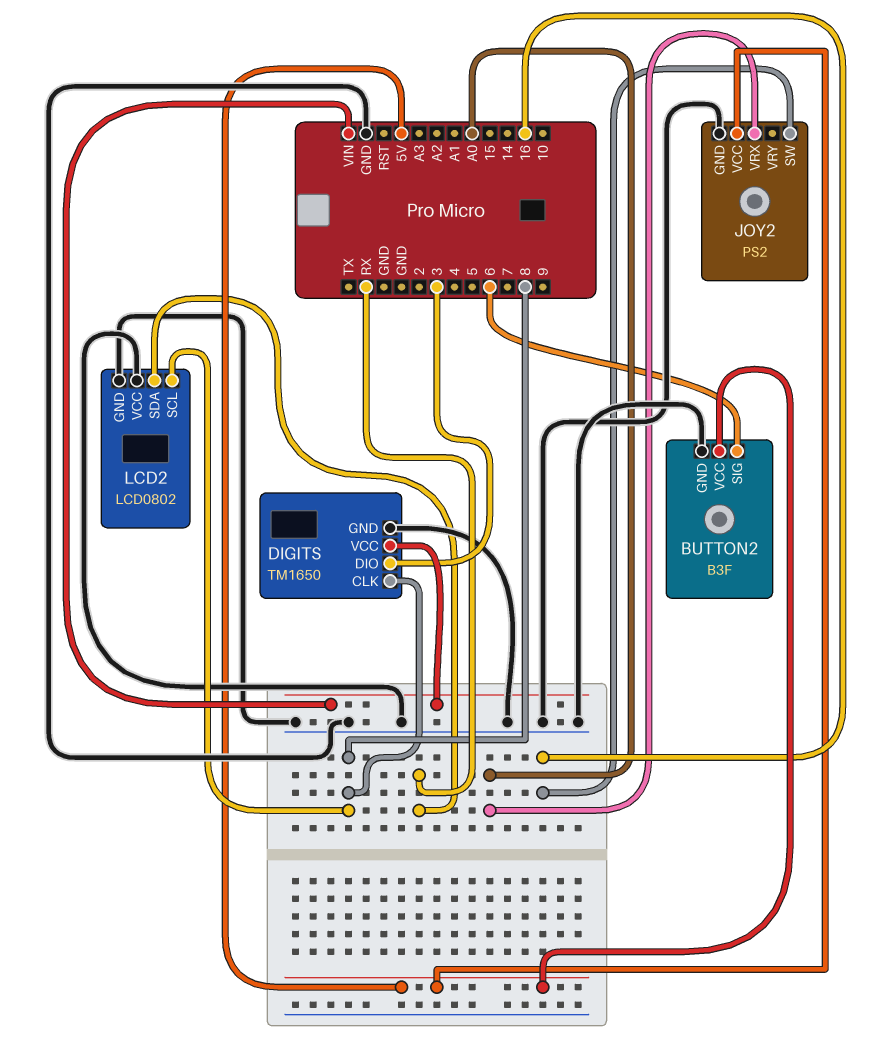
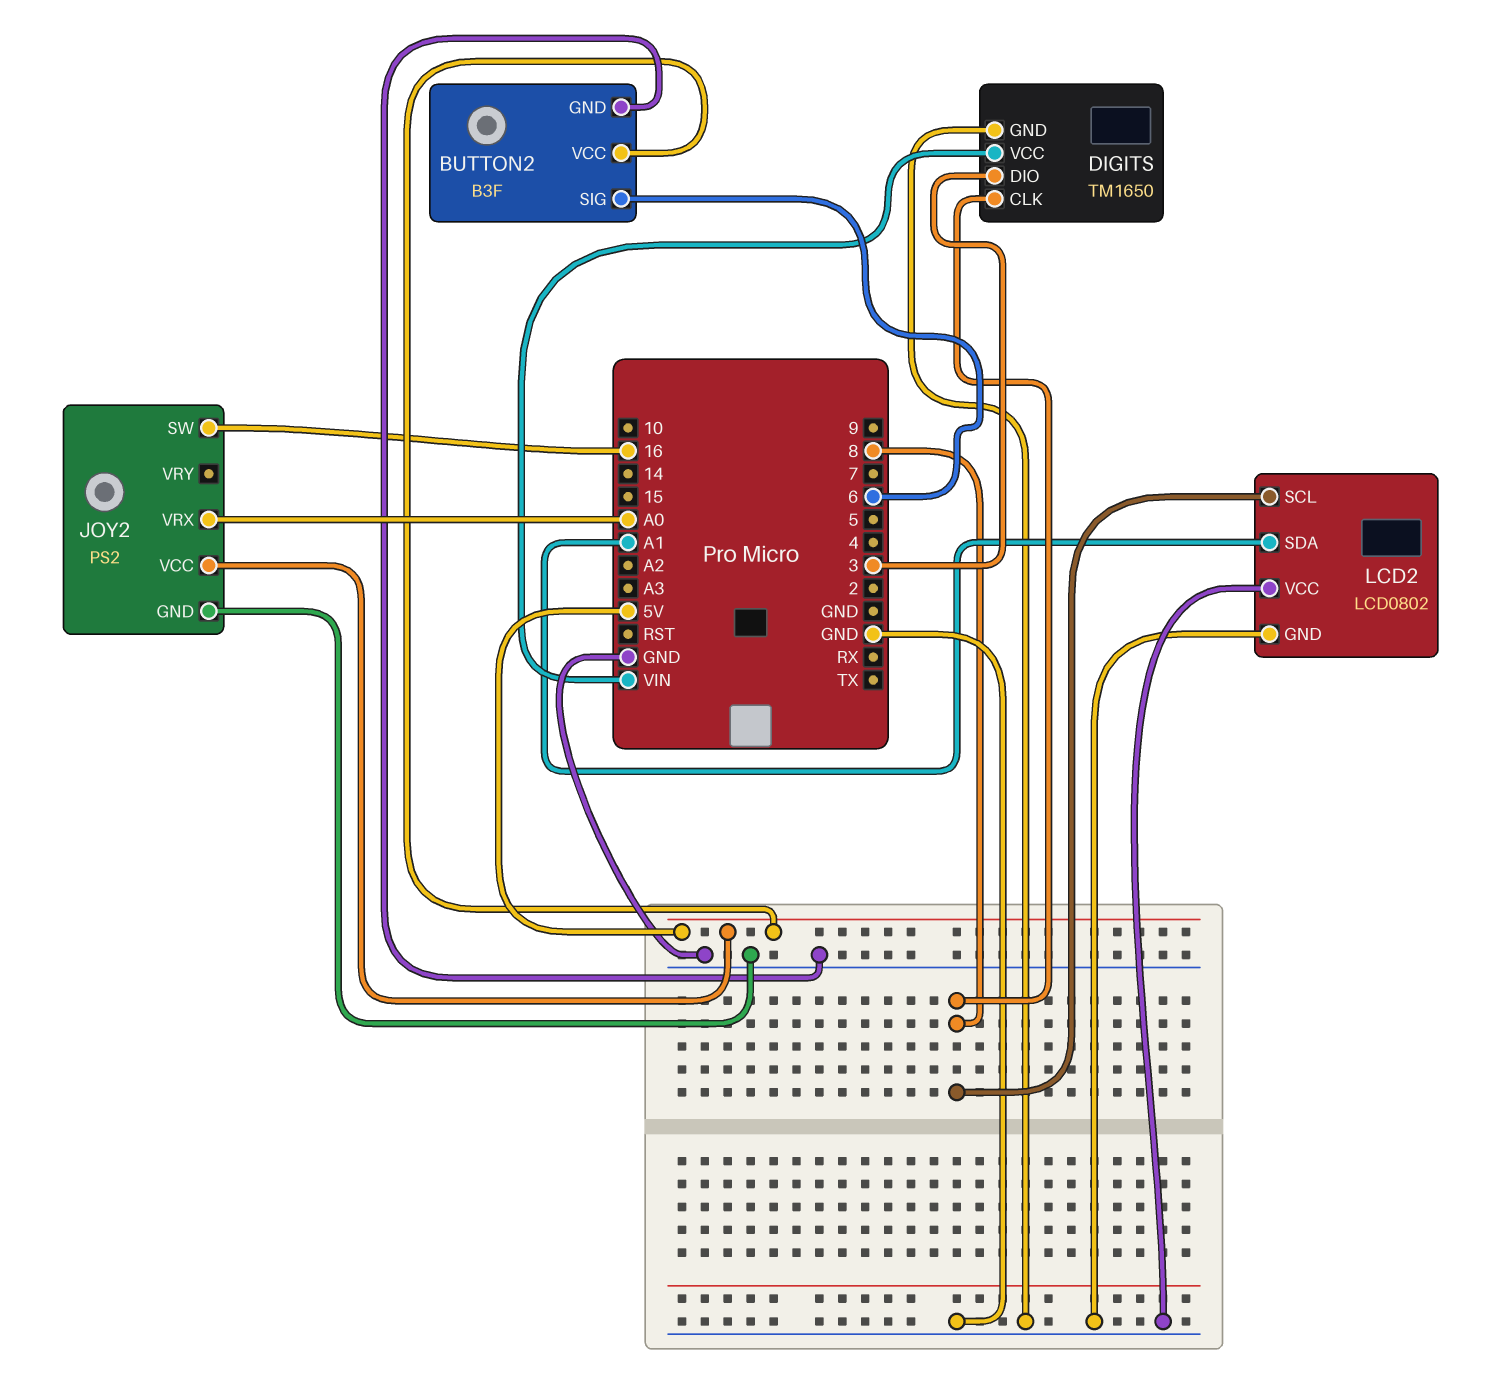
LCD2 pin SDA: RX -> A1

